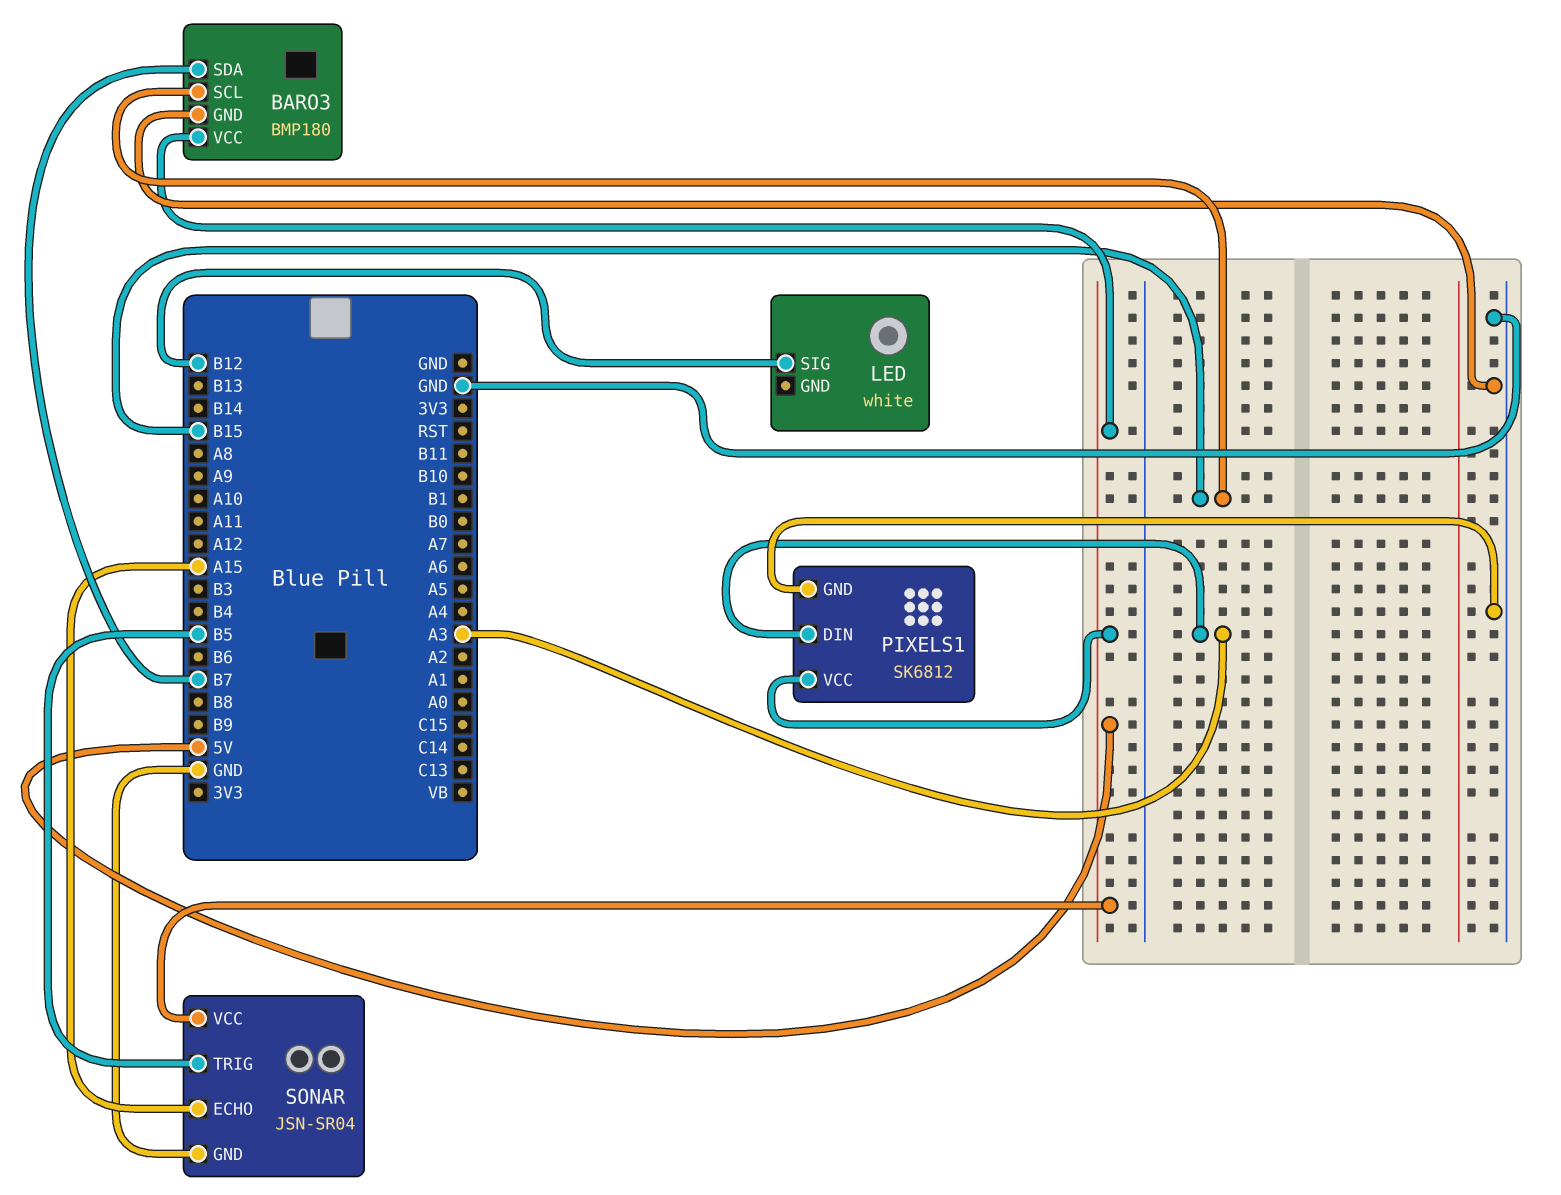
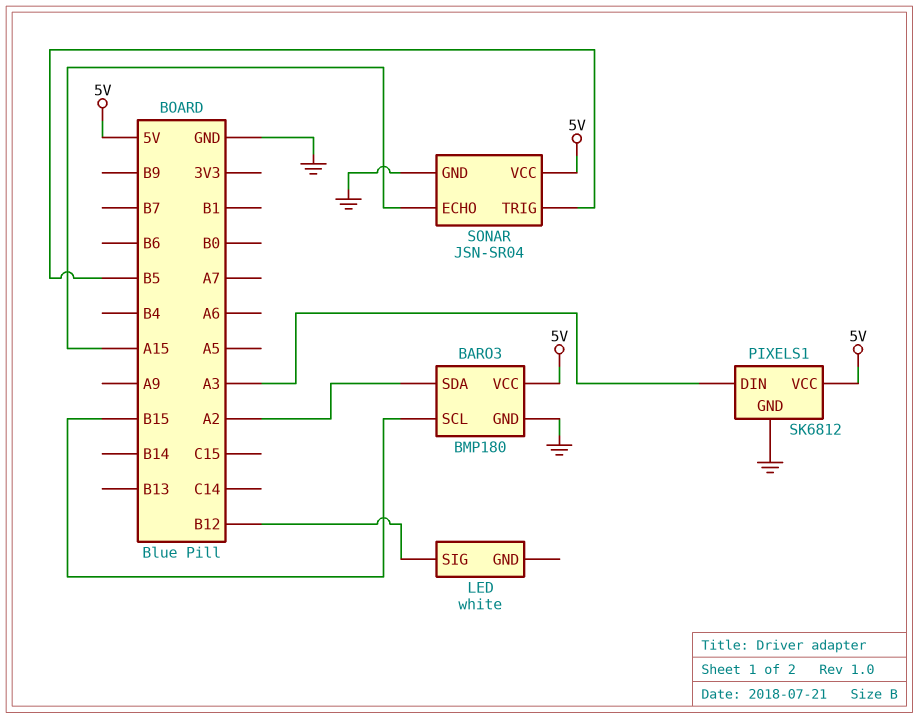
BARO3 pin SDA: B7 -> A2

